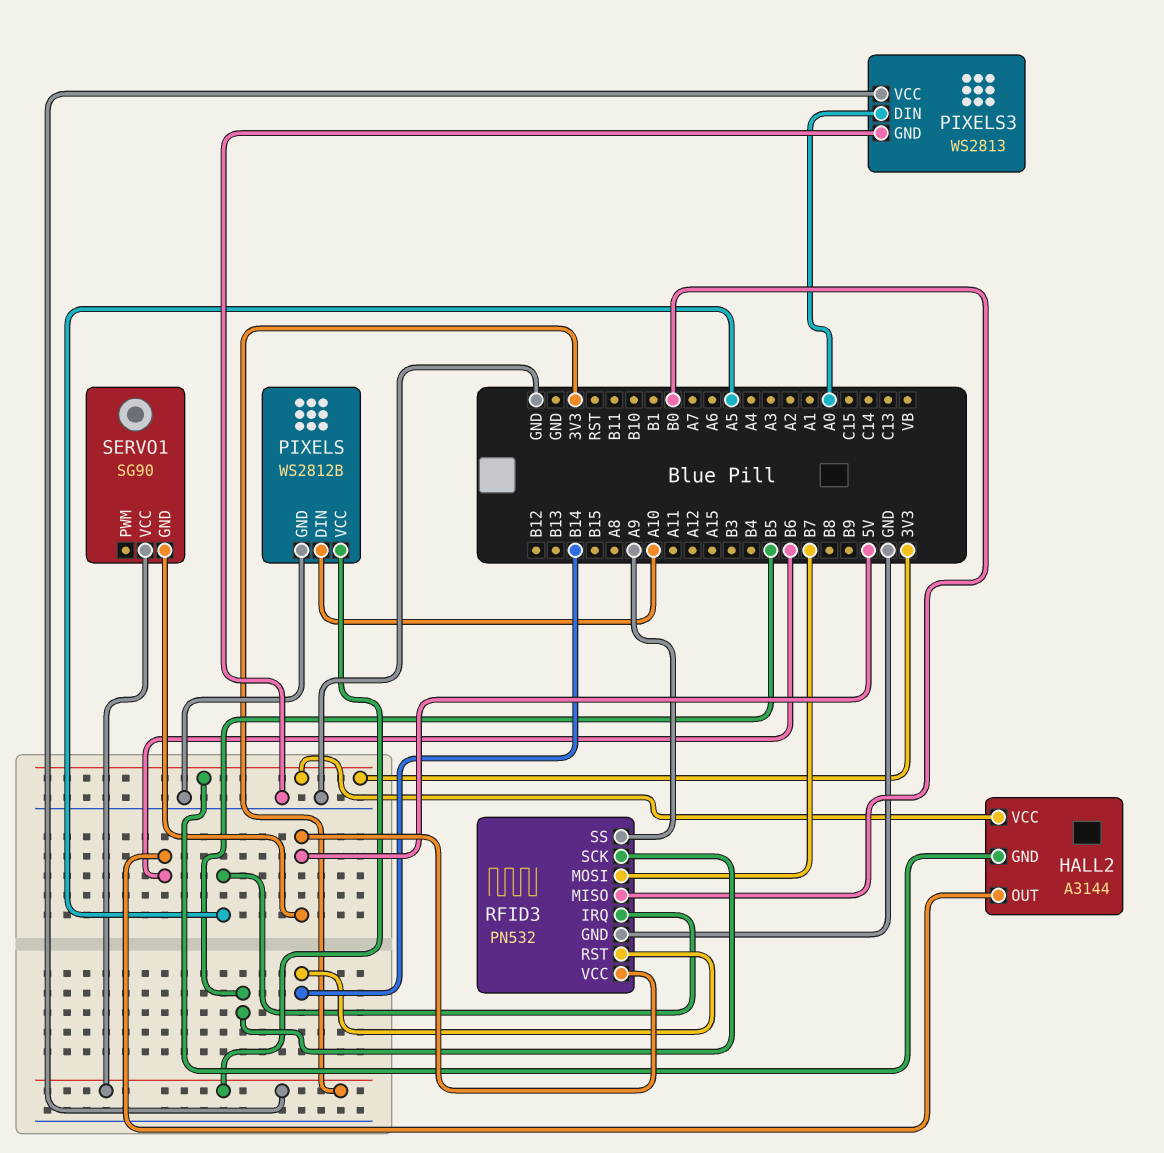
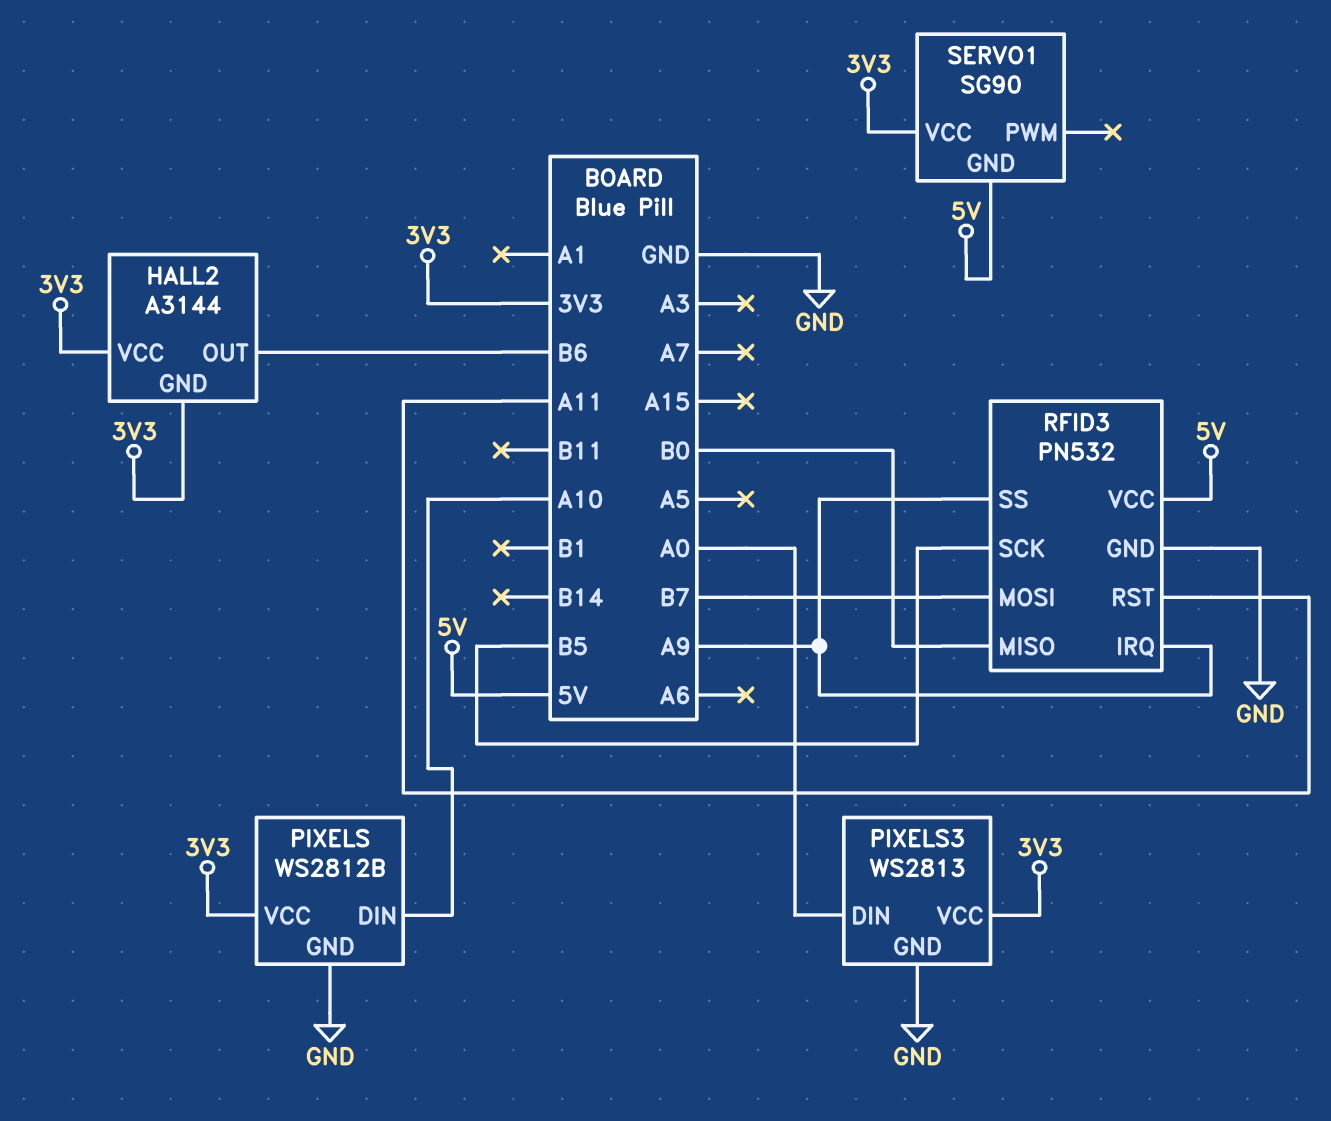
RFID3 pin IRQ: A5 -> A9
RFID3 pin RST: B14 -> A11

